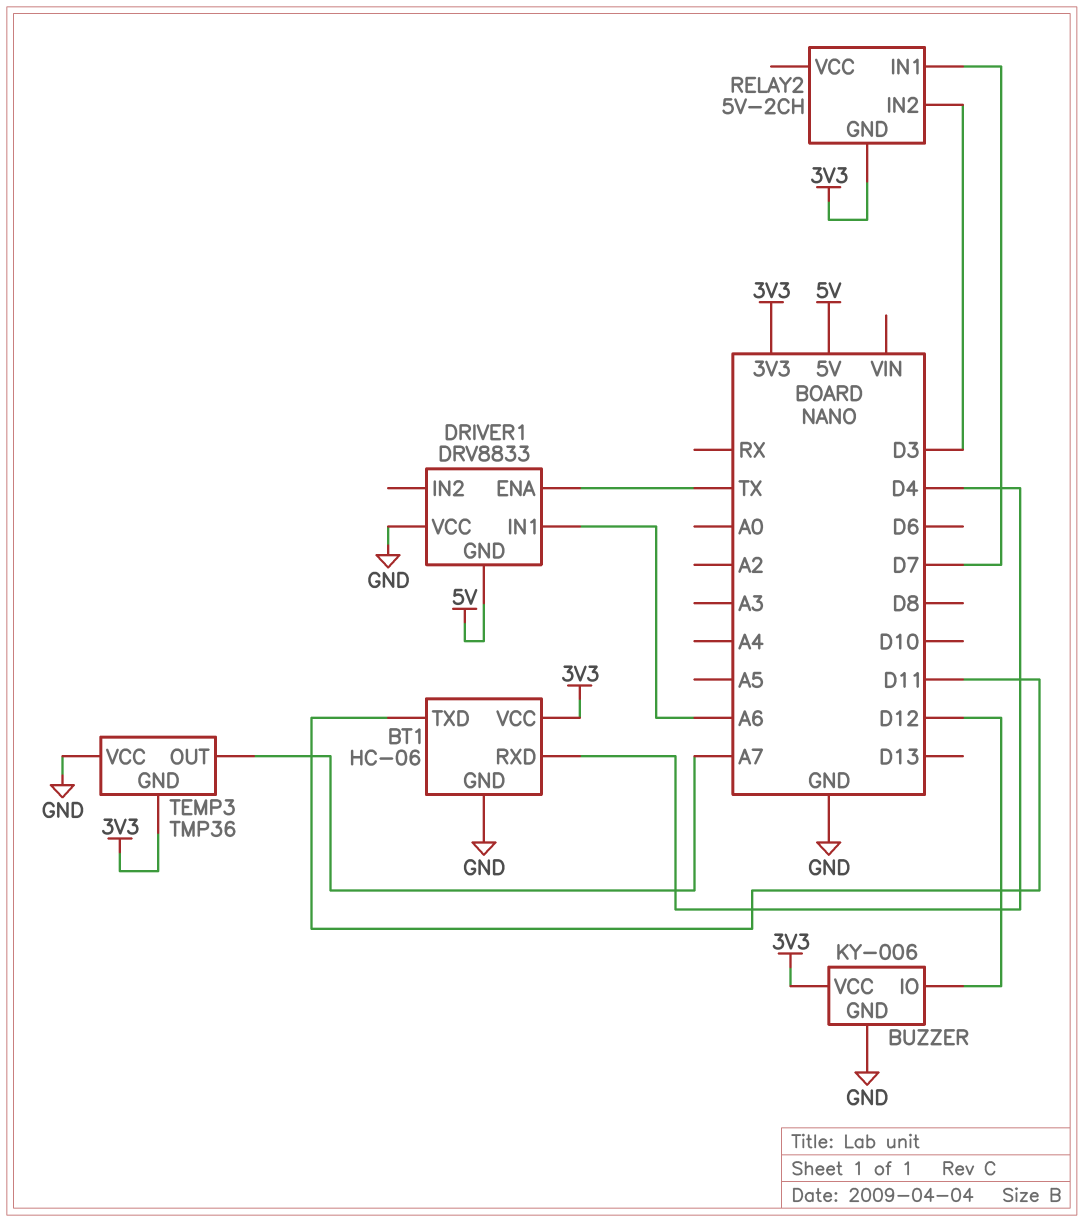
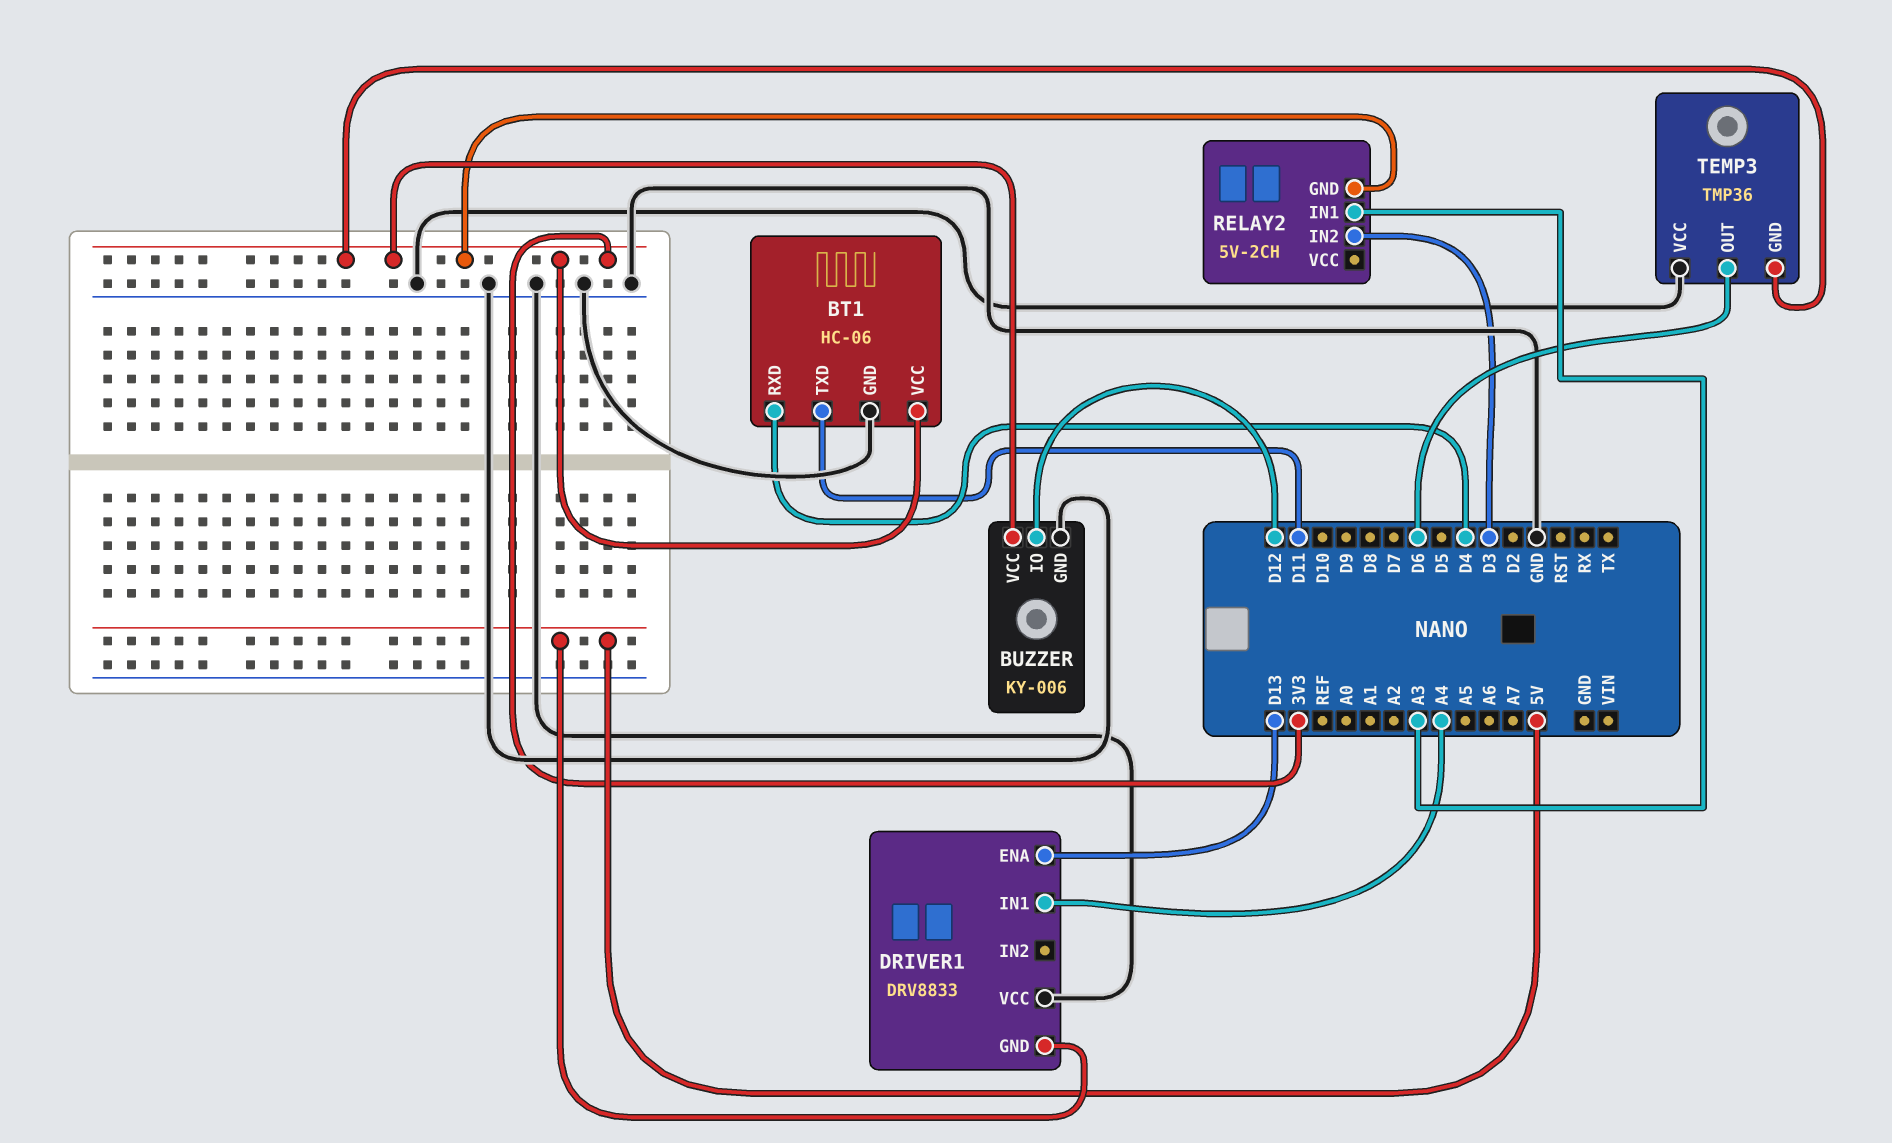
DRIVER1 pin ENA: TX -> D13
DRIVER1 pin IN1: A6 -> A4
RELAY2 pin IN1: D7 -> A3
TEMP3 pin OUT: A7 -> D6

